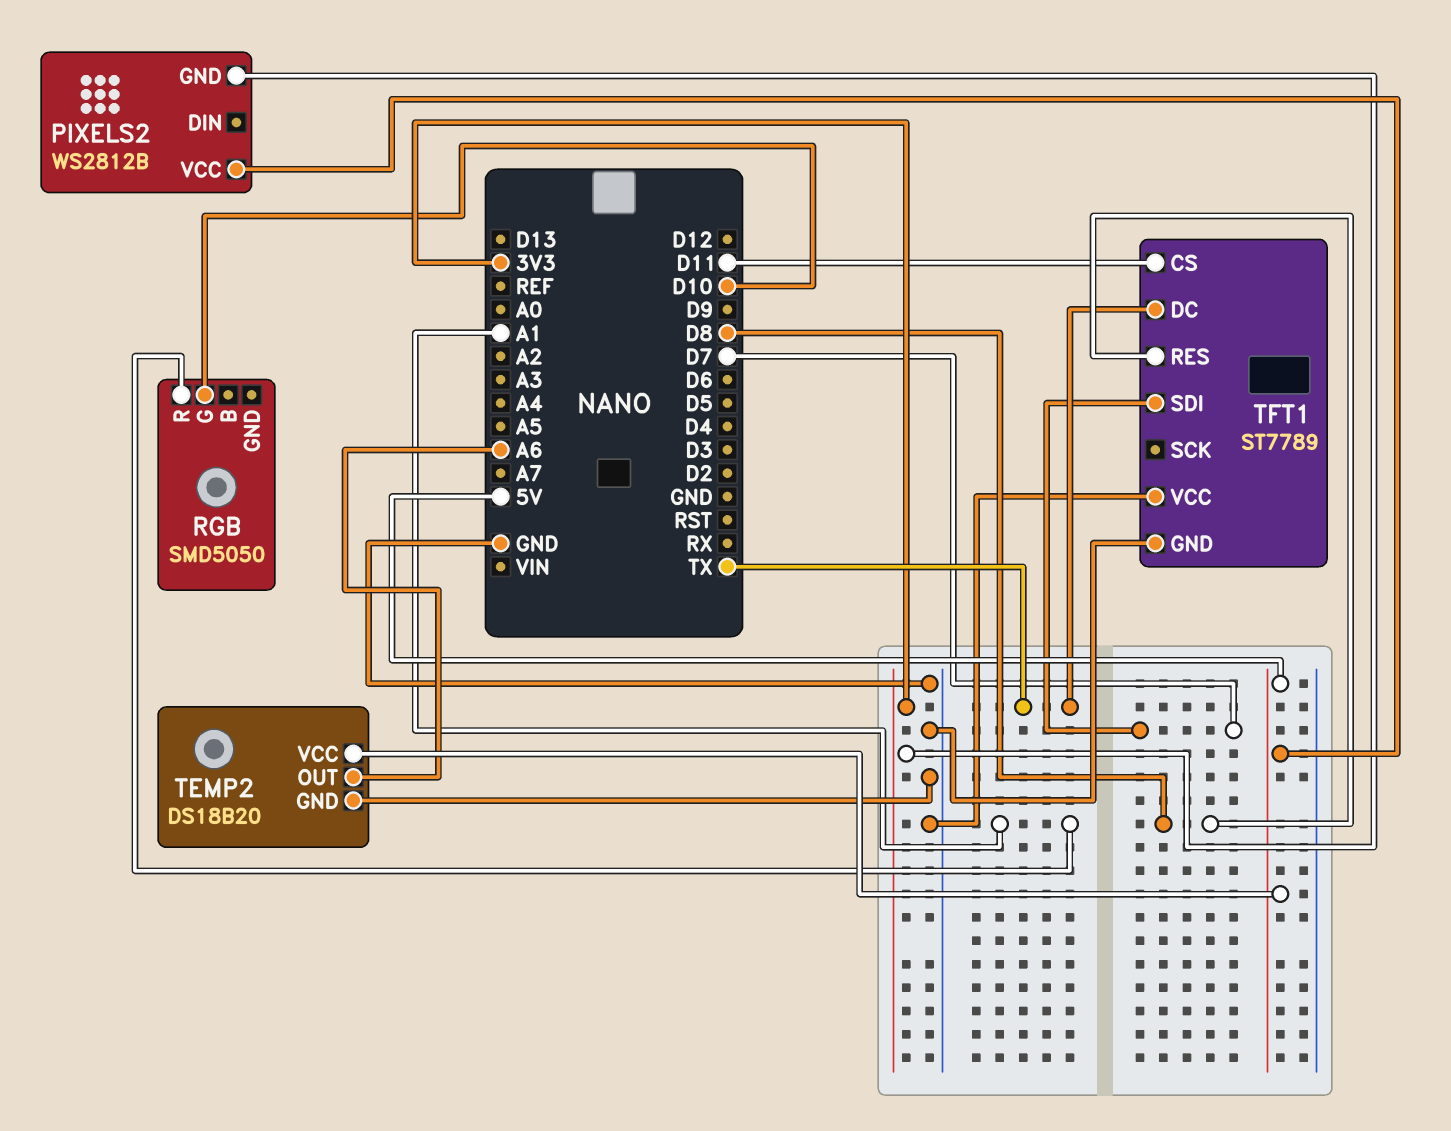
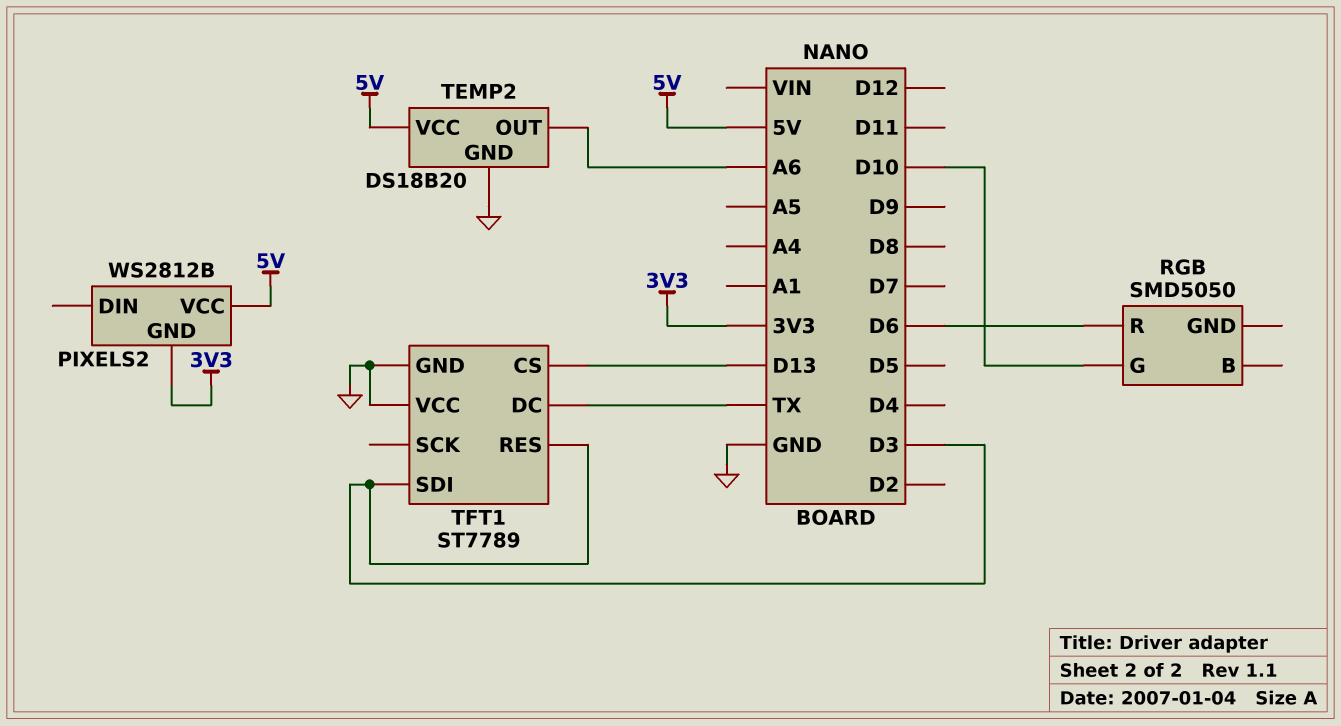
RGB pin R: A1 -> D6
TFT1 pin CS: D11 -> D13
TFT1 pin RES: D8 -> D3
TFT1 pin SDI: D7 -> D3

